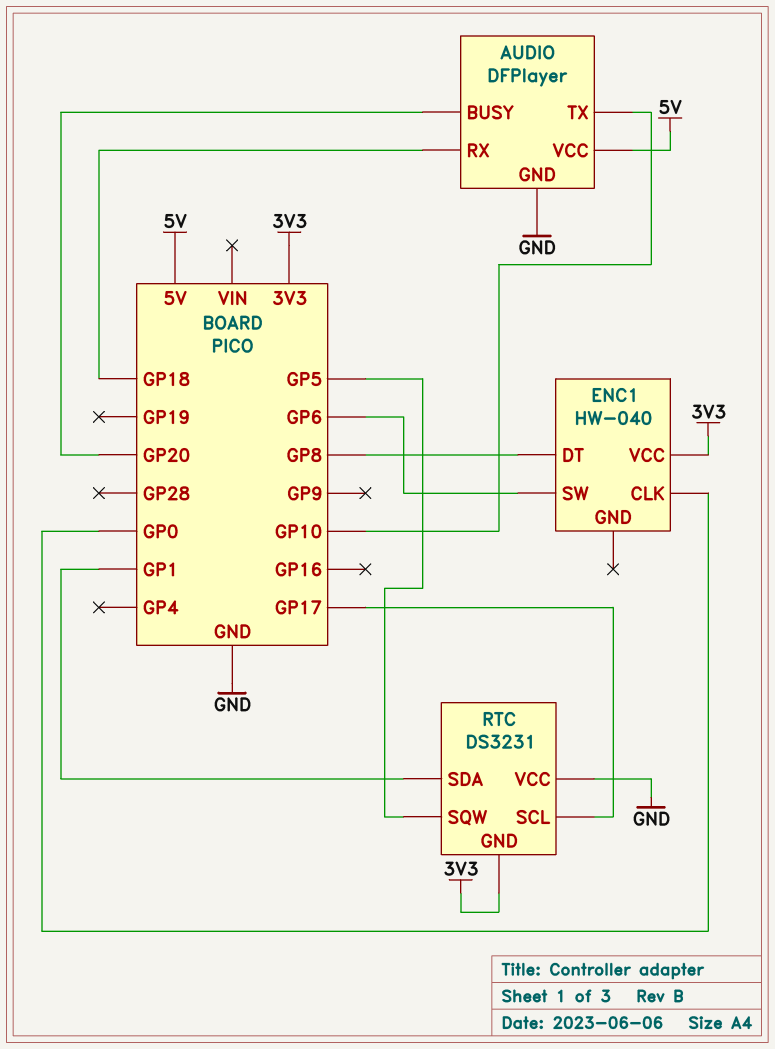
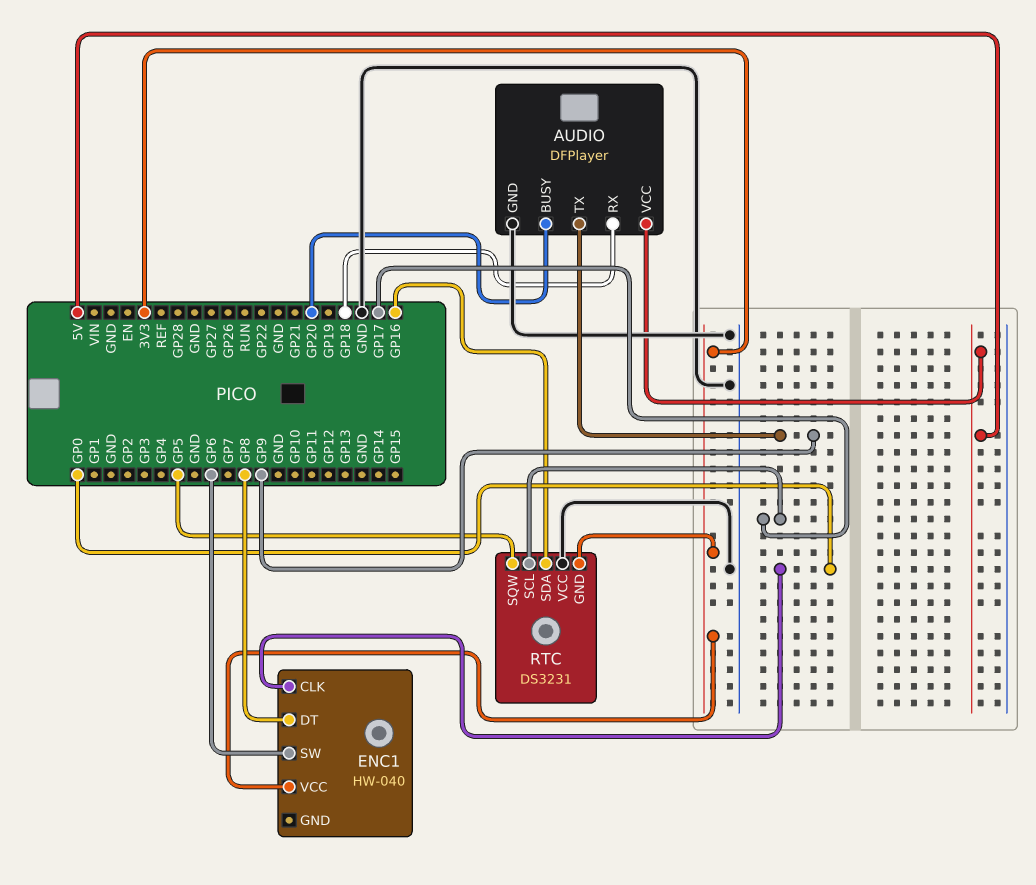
AUDIO pin TX: GP10 -> GP9
RTC pin SDA: GP1 -> GP16

